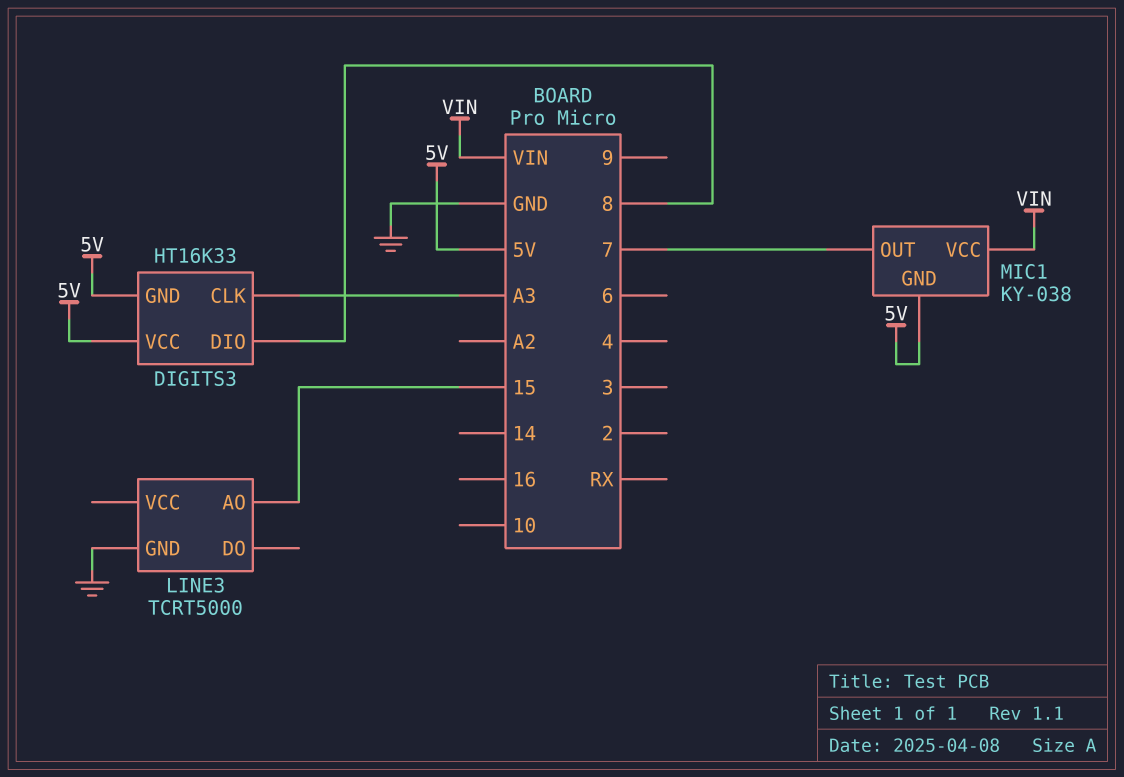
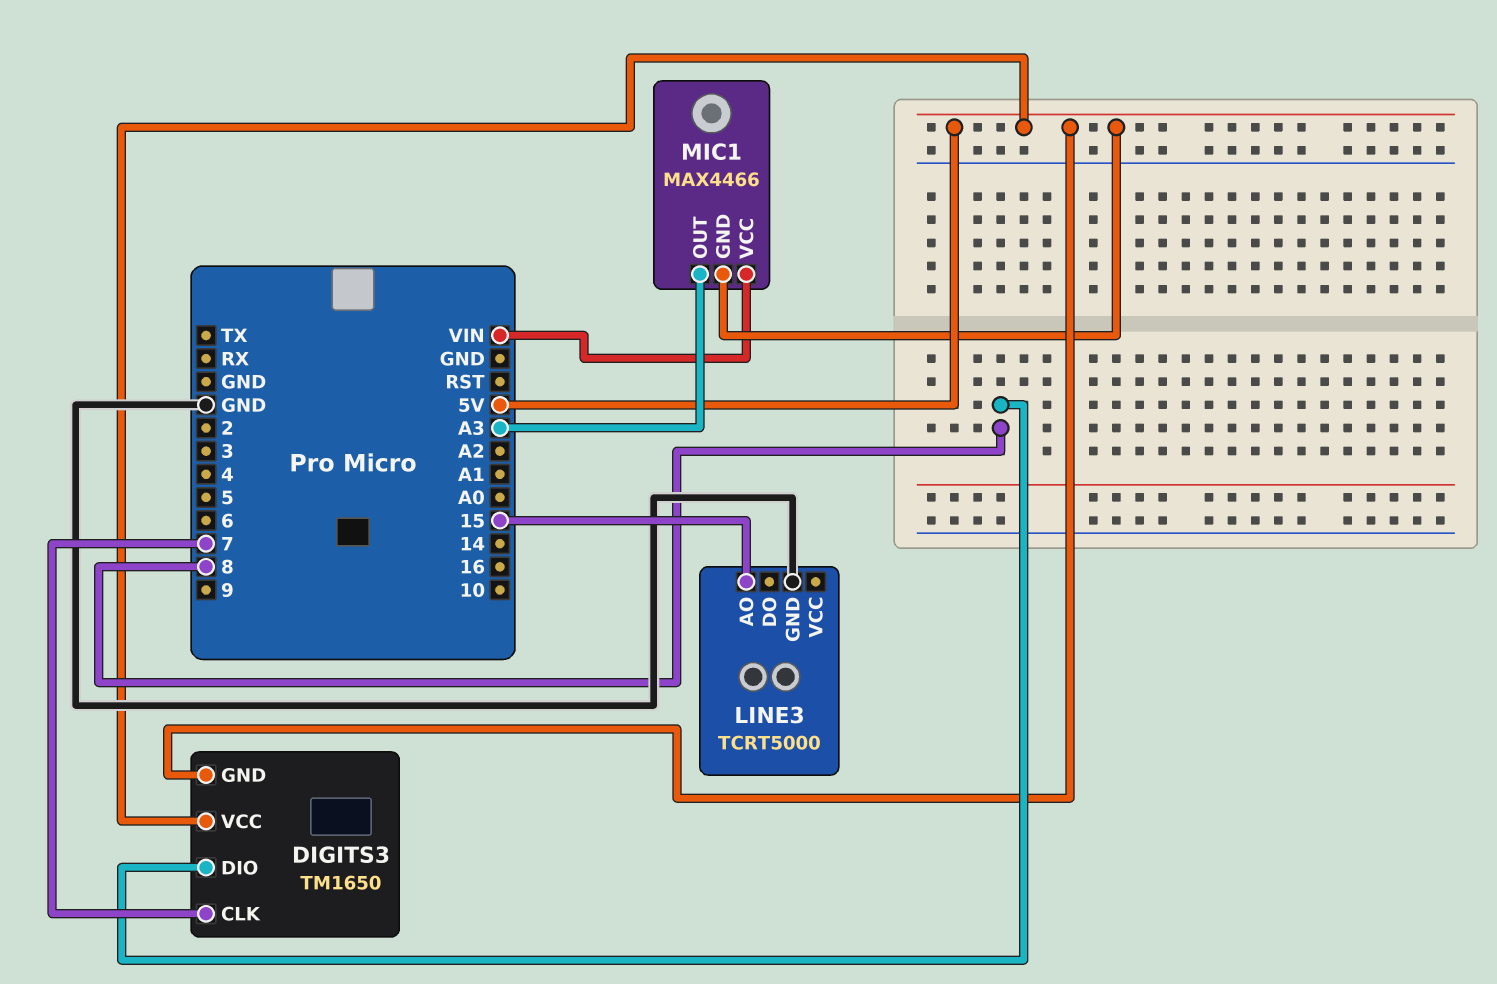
DIGITS3: HT16K33 -> TM1650
DIGITS3 pin CLK: A3 -> 7
MIC1: KY-038 -> MAX4466
MIC1 pin OUT: 7 -> A3

